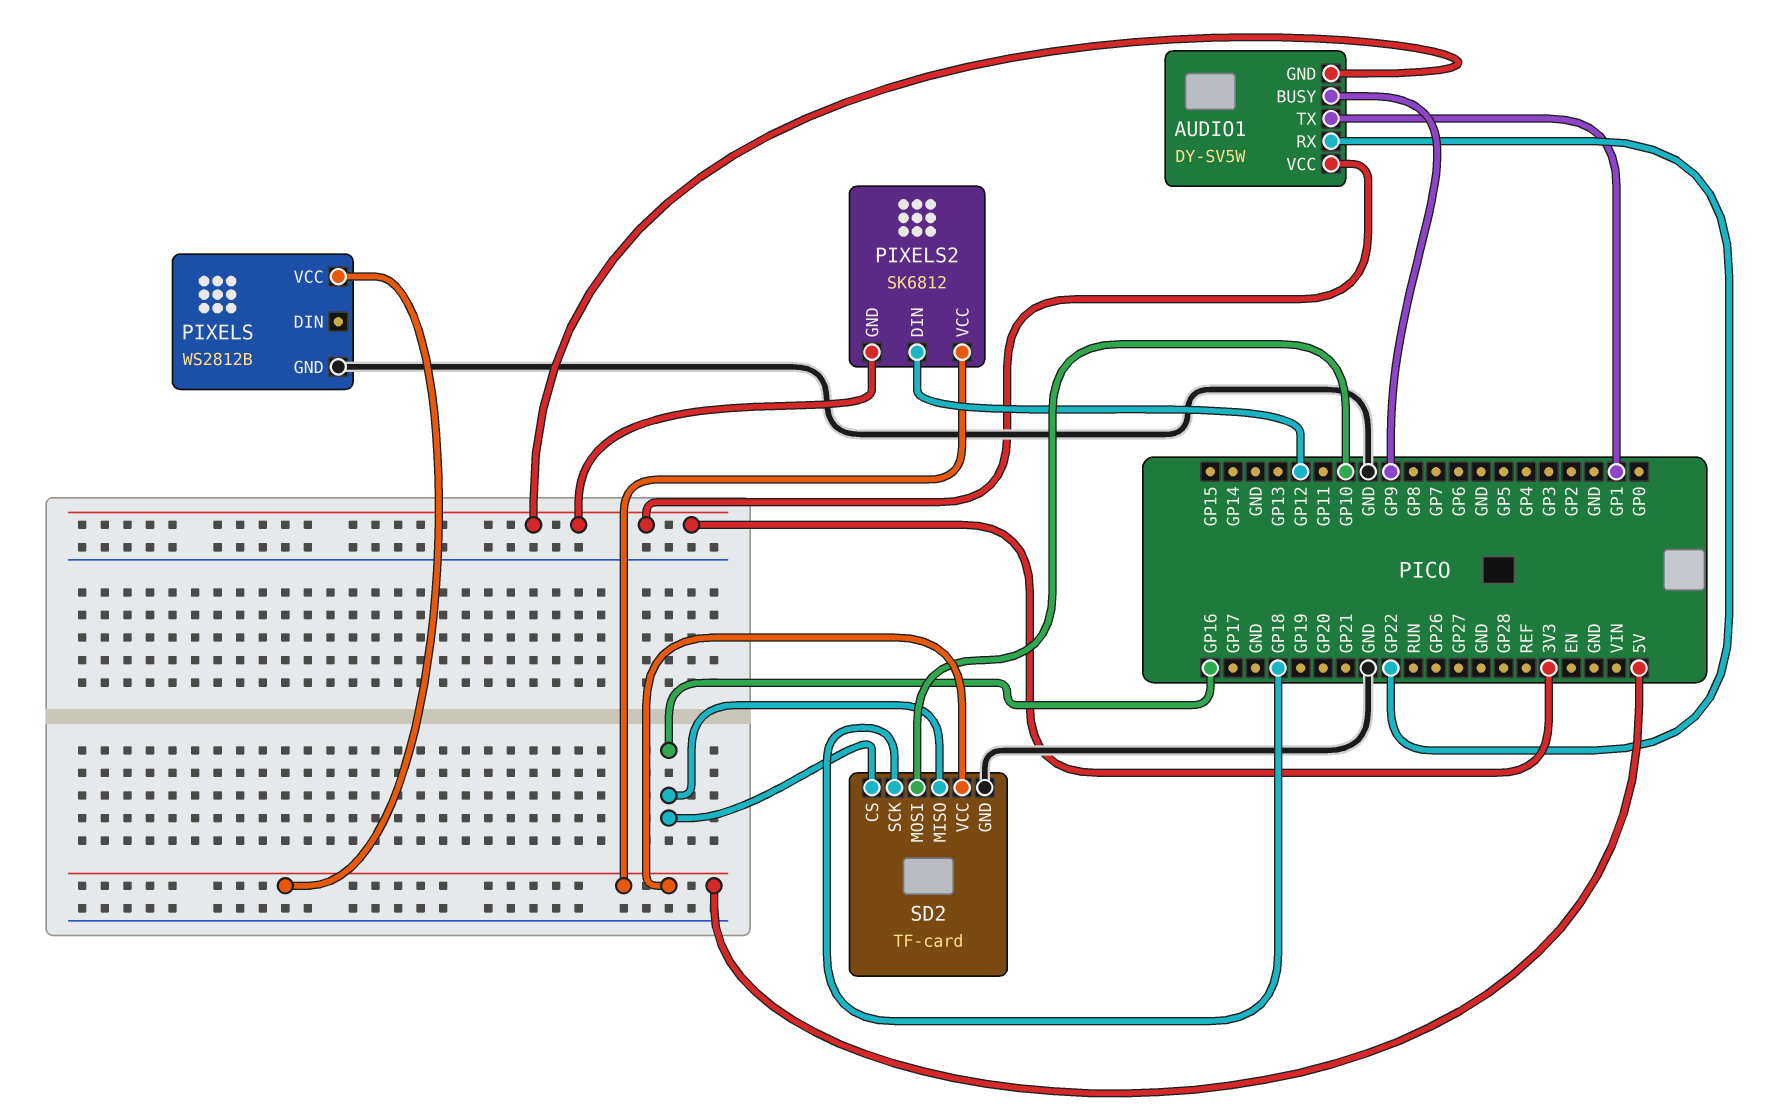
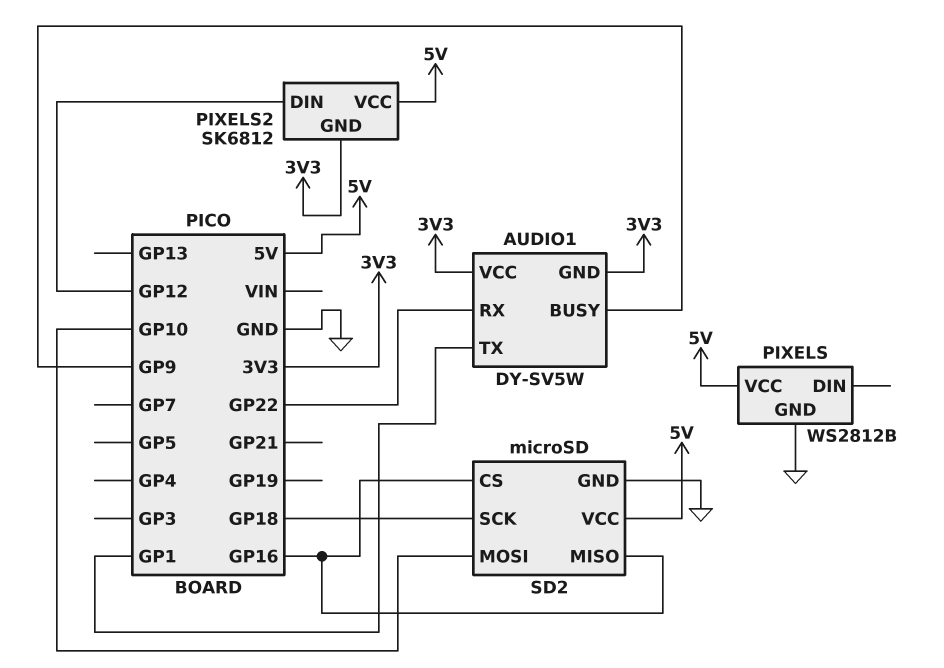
SD2: TF-card -> microSD

